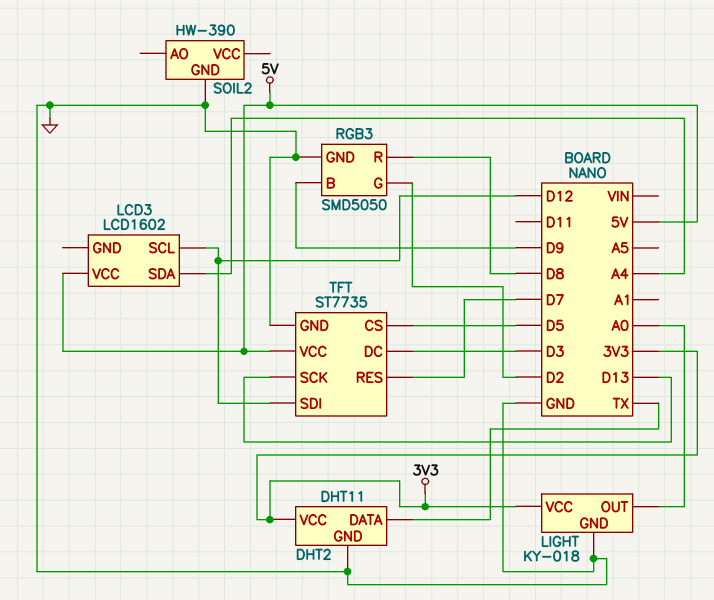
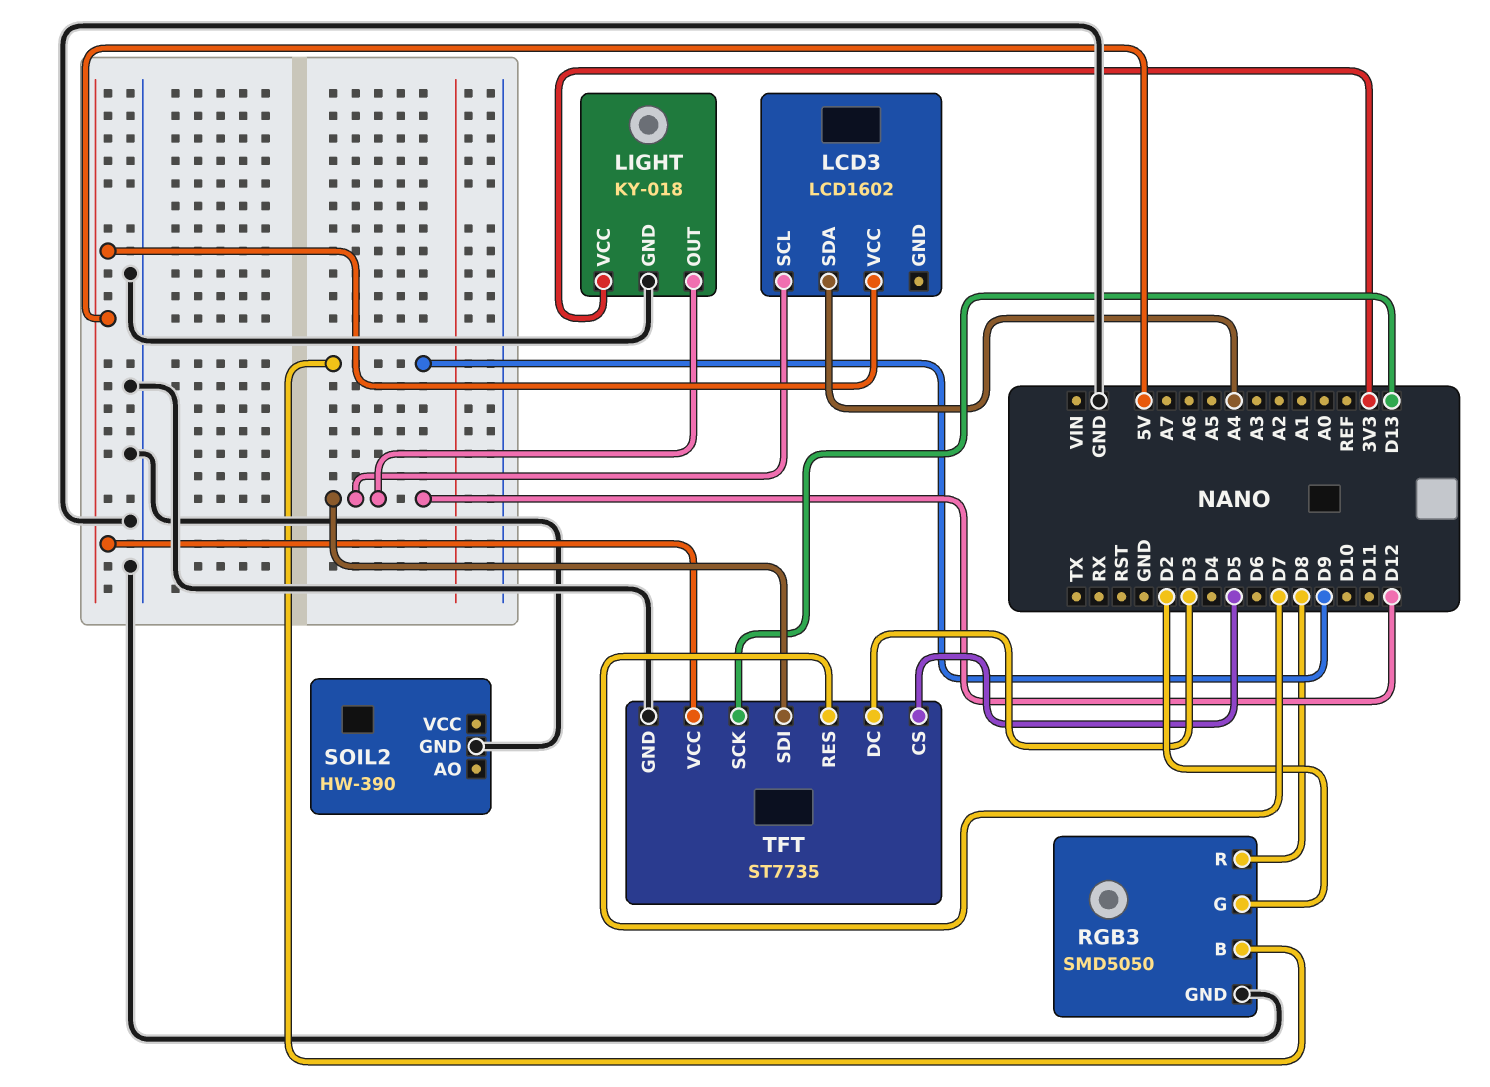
DHT2: DHT11 -> none
DHT2 pin DATA: TX -> none
DHT2 pin GND: GND -> none
DHT2 pin VCC: 3V3 -> none
LIGHT pin OUT: A0 -> D12

